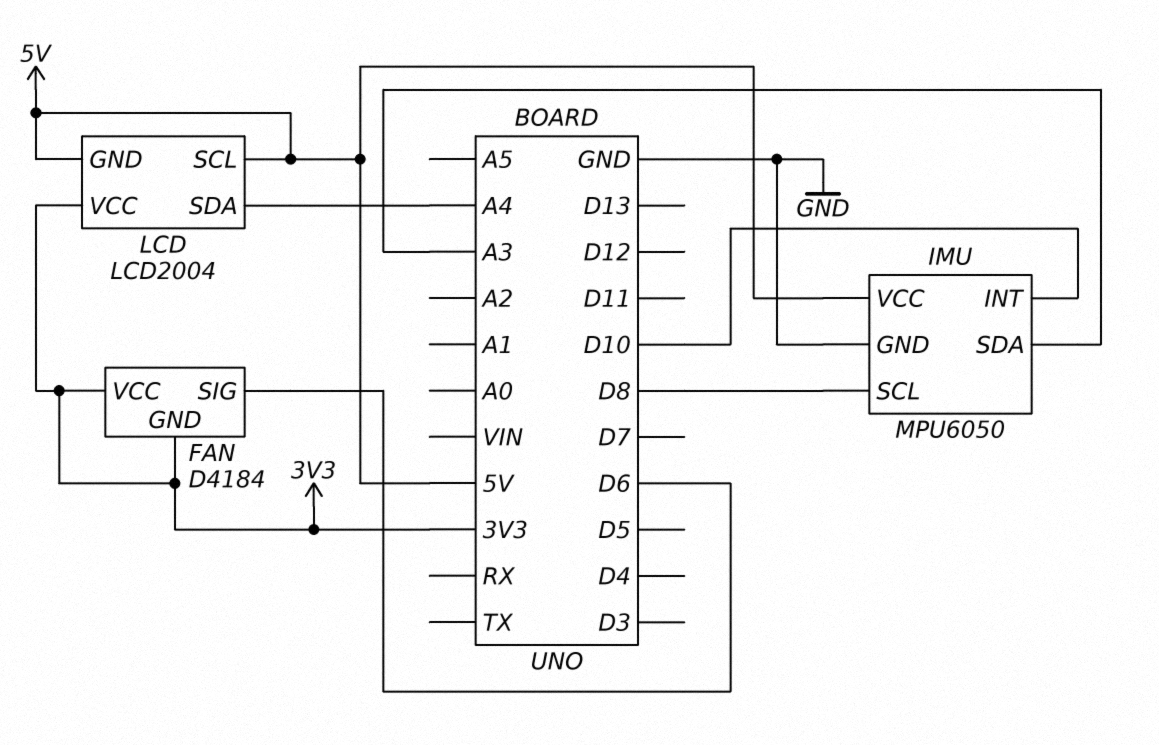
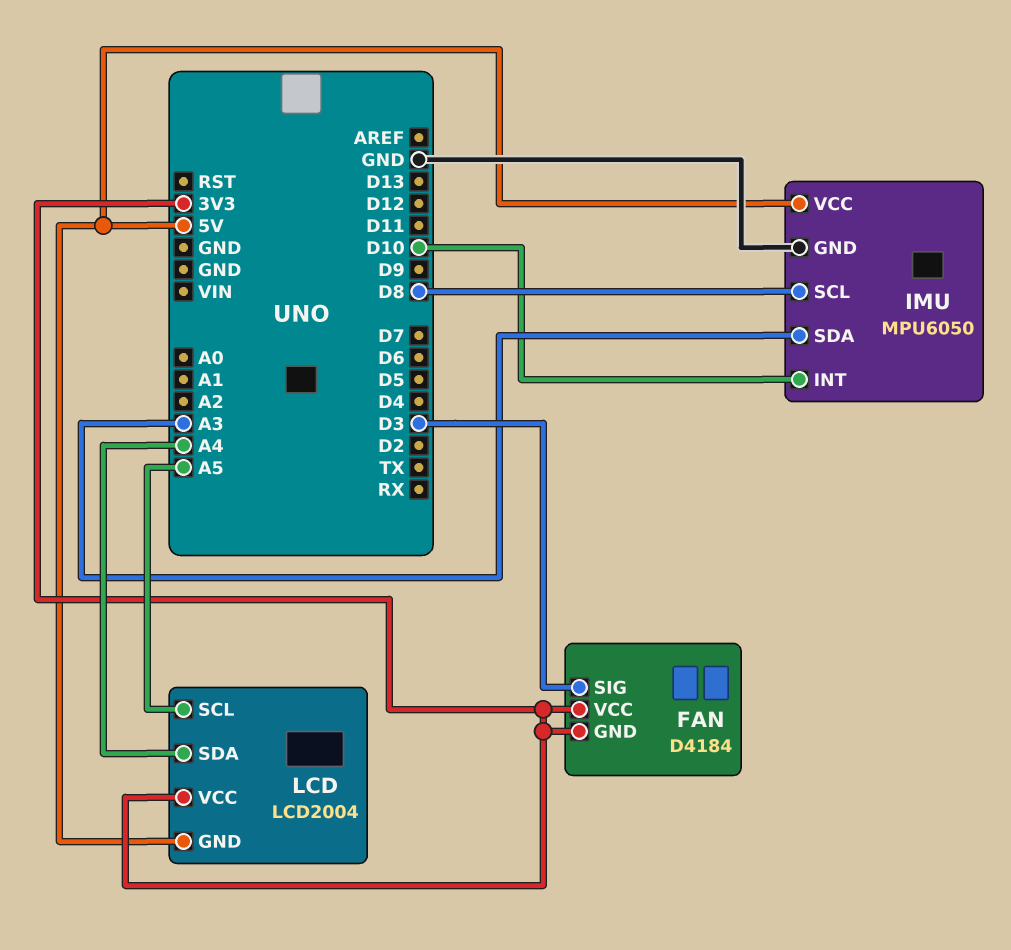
FAN pin SIG: D6 -> D3
LCD pin SCL: 5V -> A5

